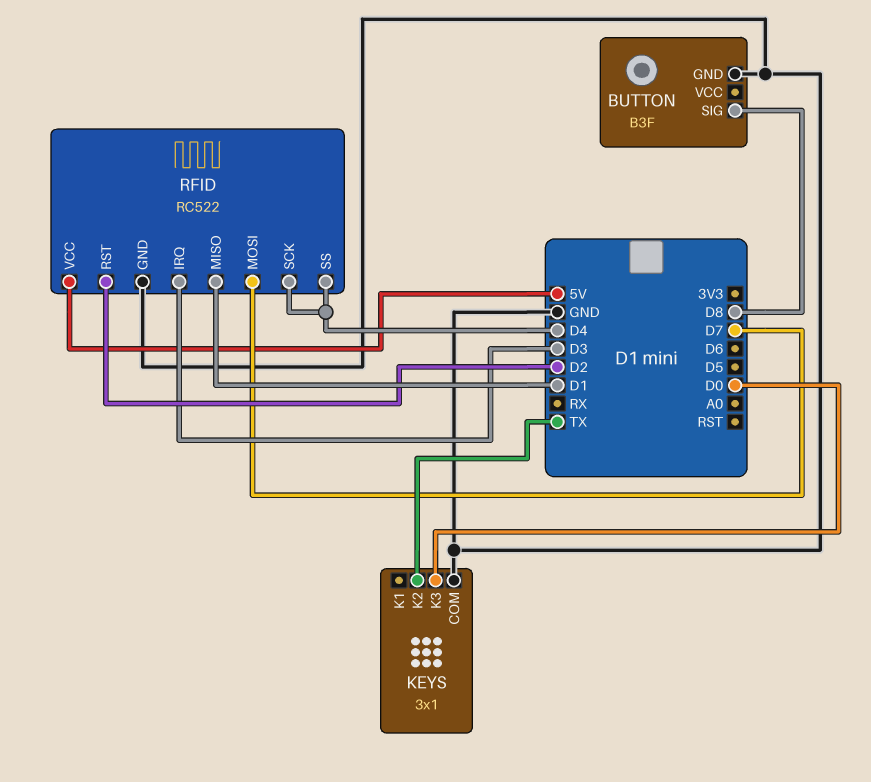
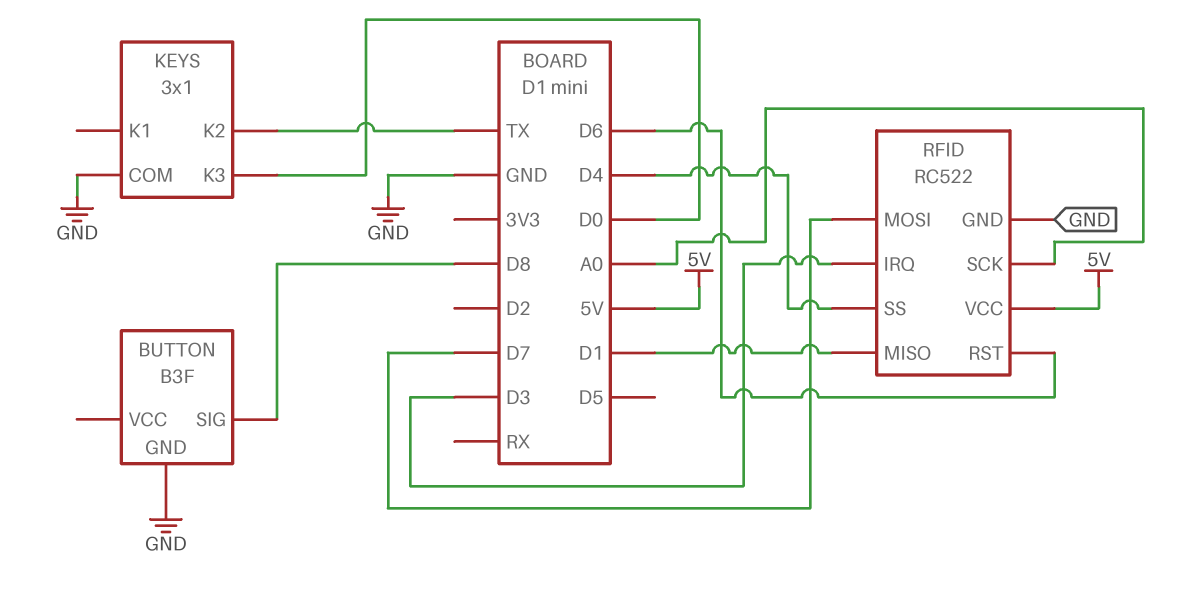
RFID pin RST: D2 -> D6
RFID pin SCK: D4 -> A0

